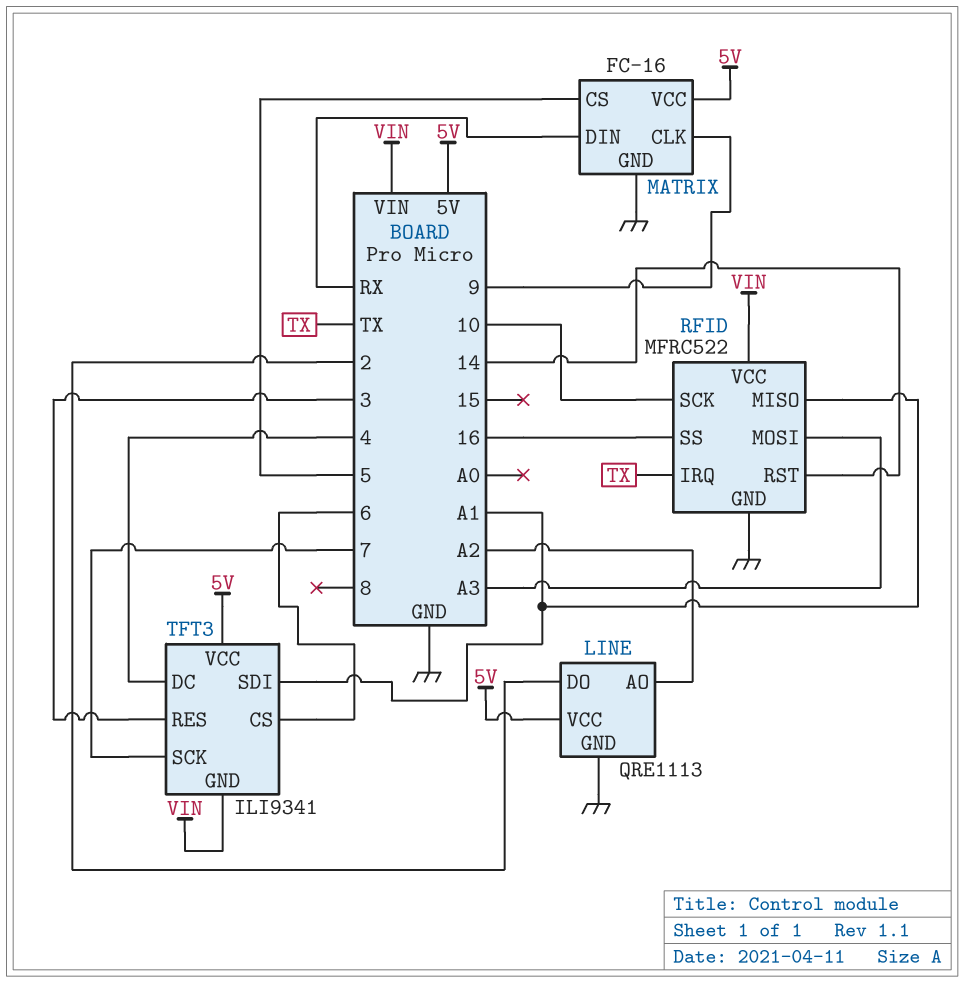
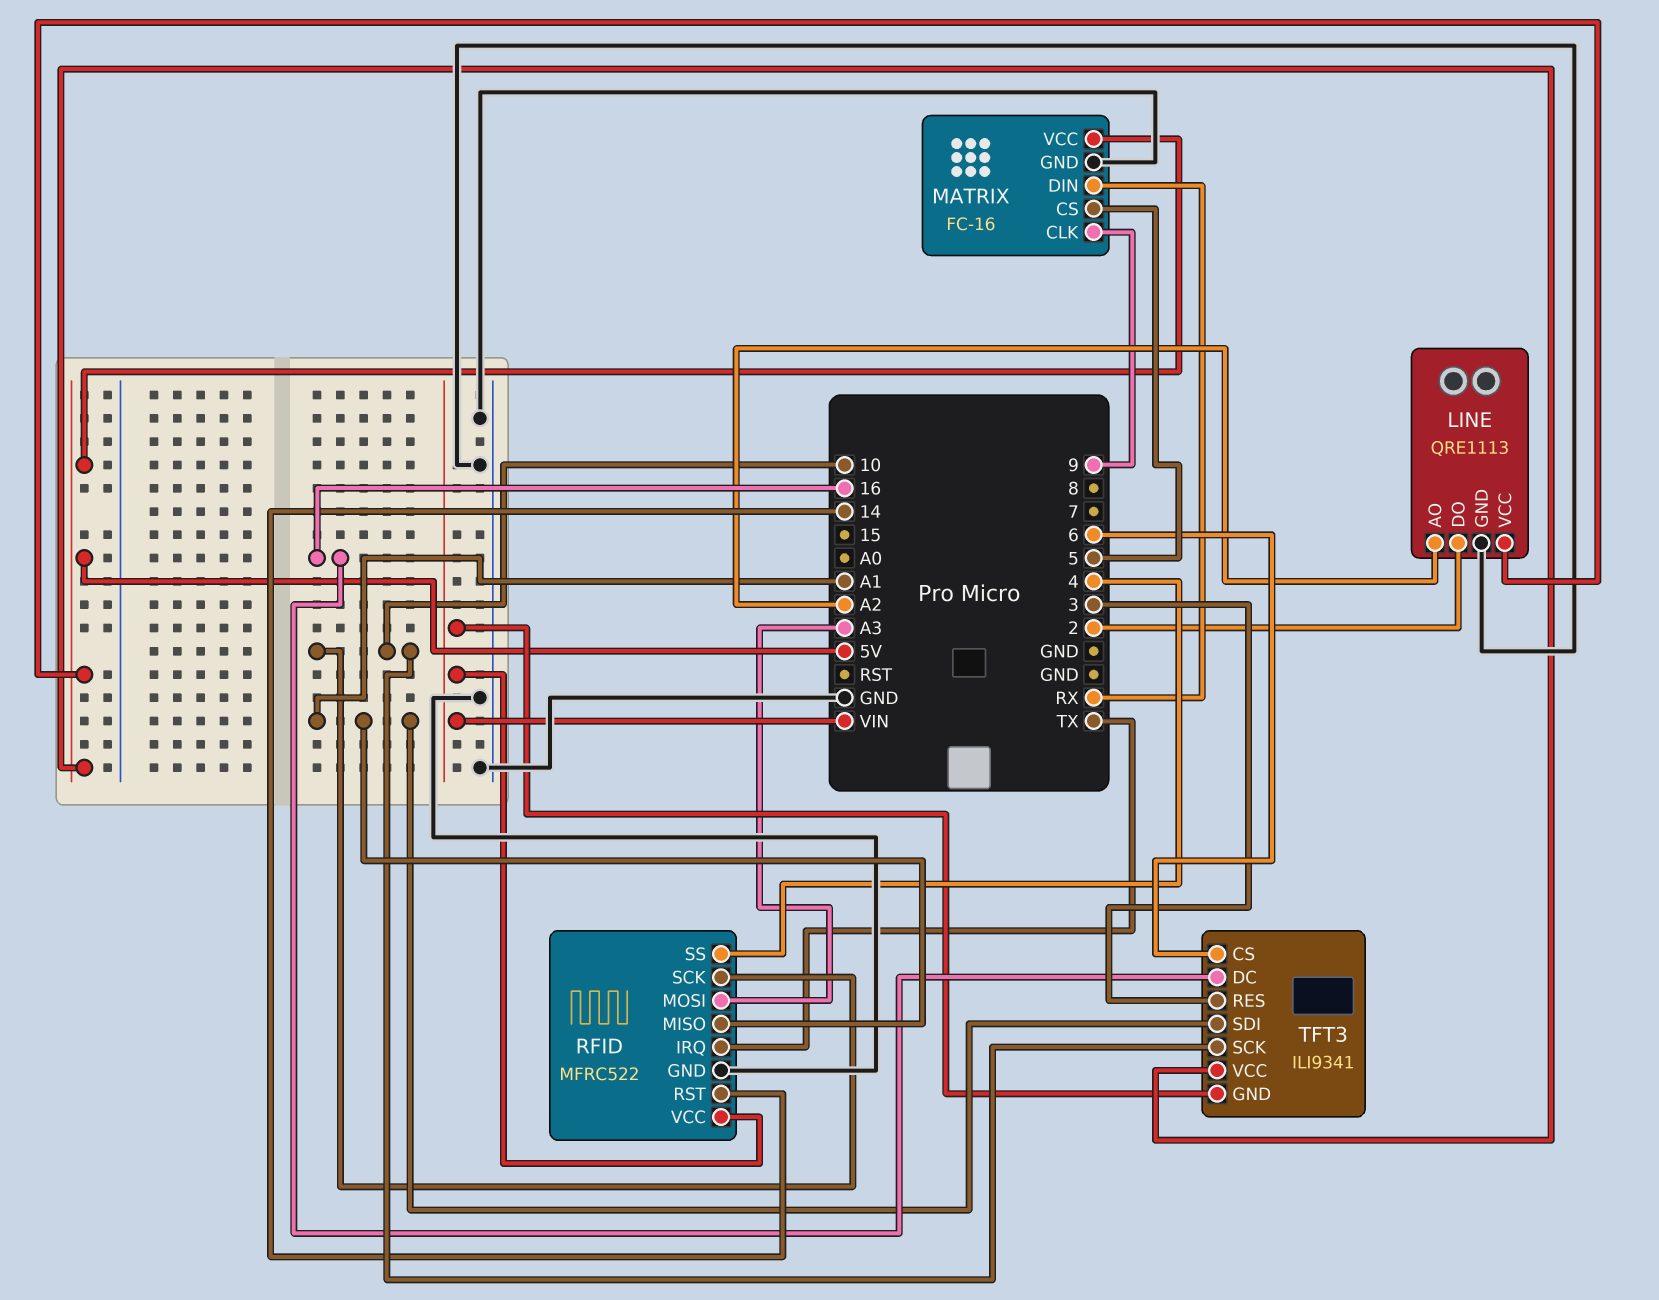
RFID pin SS: 16 -> 4
TFT3 pin DC: 4 -> 16
TFT3 pin SCK: 7 -> 10

